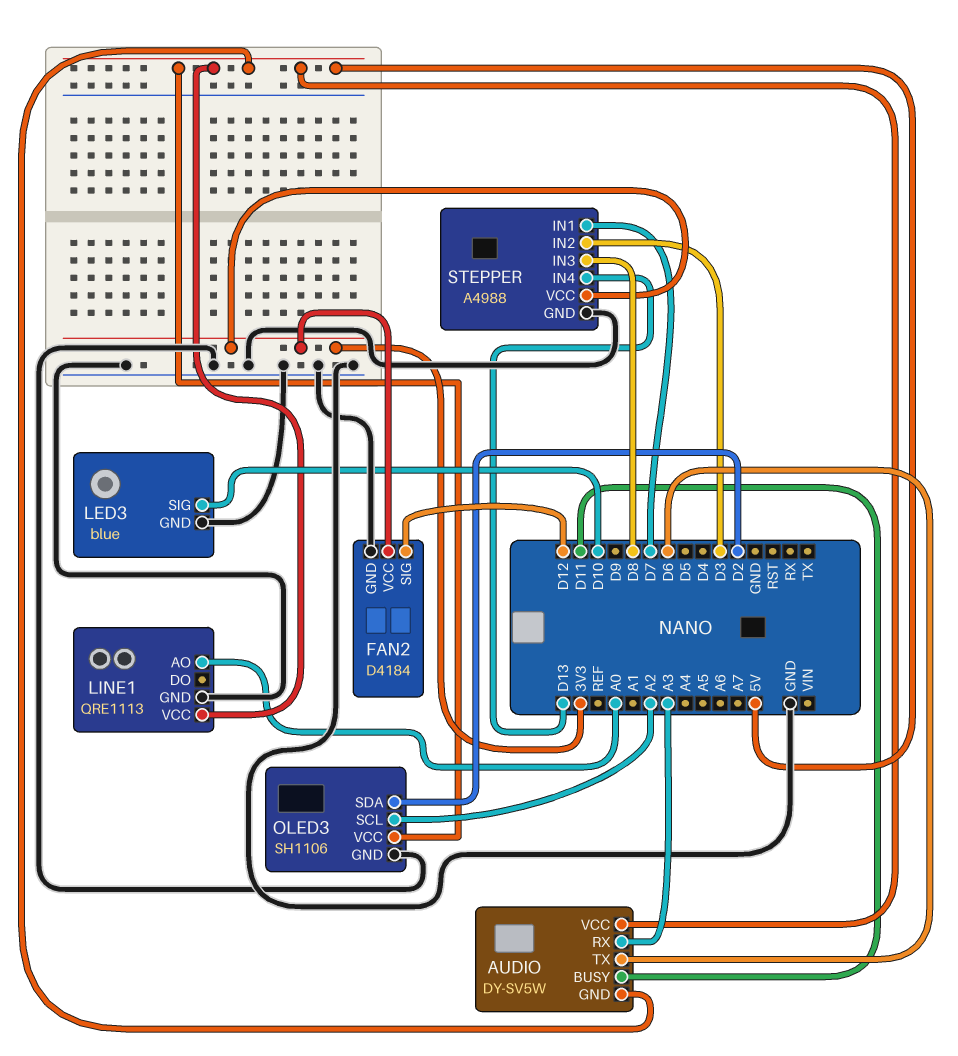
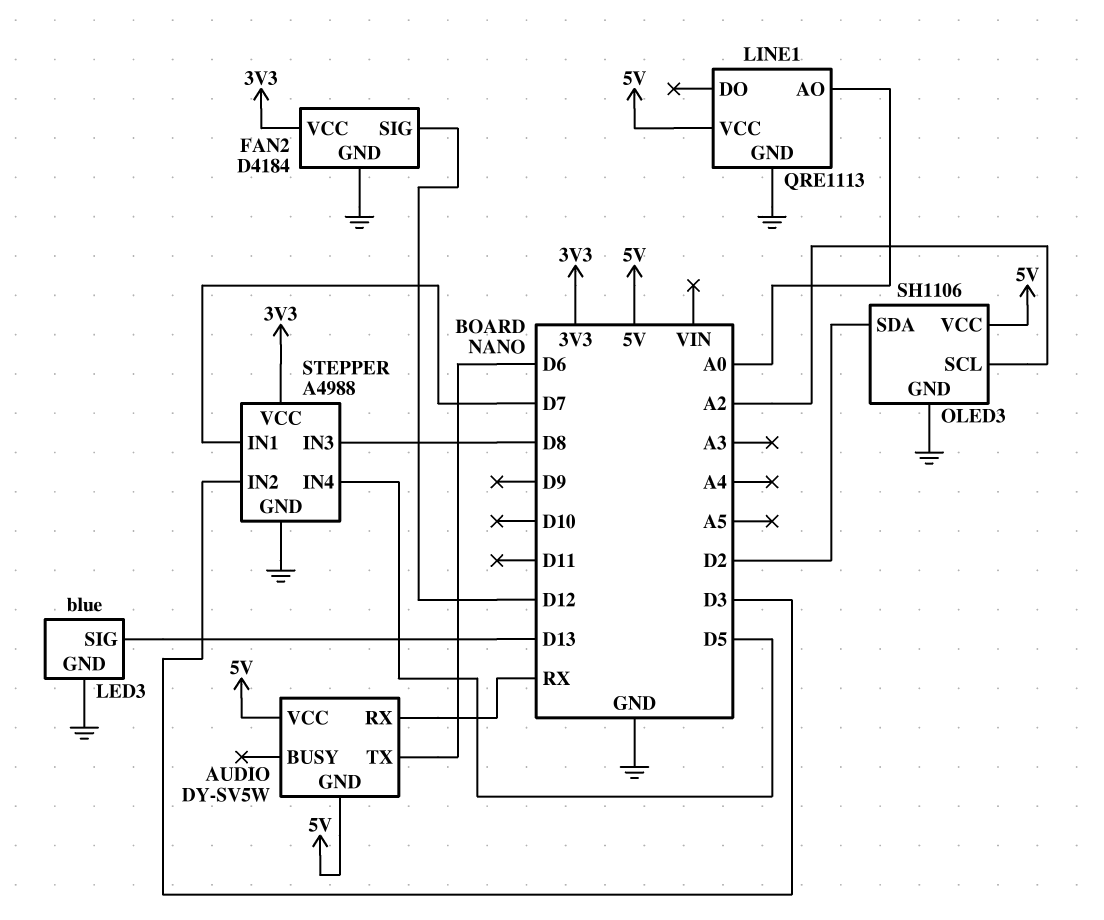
AUDIO pin BUSY: D11 -> none
AUDIO pin RX: A3 -> RX
LED3 pin SIG: D10 -> D13
STEPPER pin IN4: D13 -> D5

